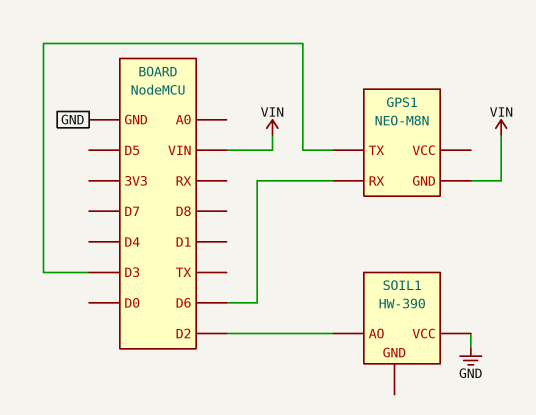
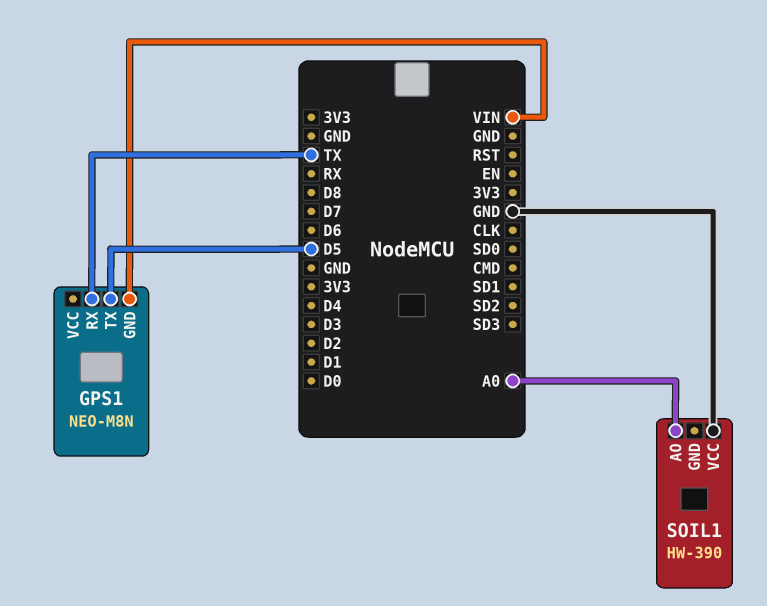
GPS1 pin RX: D6 -> TX
GPS1 pin TX: D3 -> D5
SOIL1 pin AO: D2 -> A0

